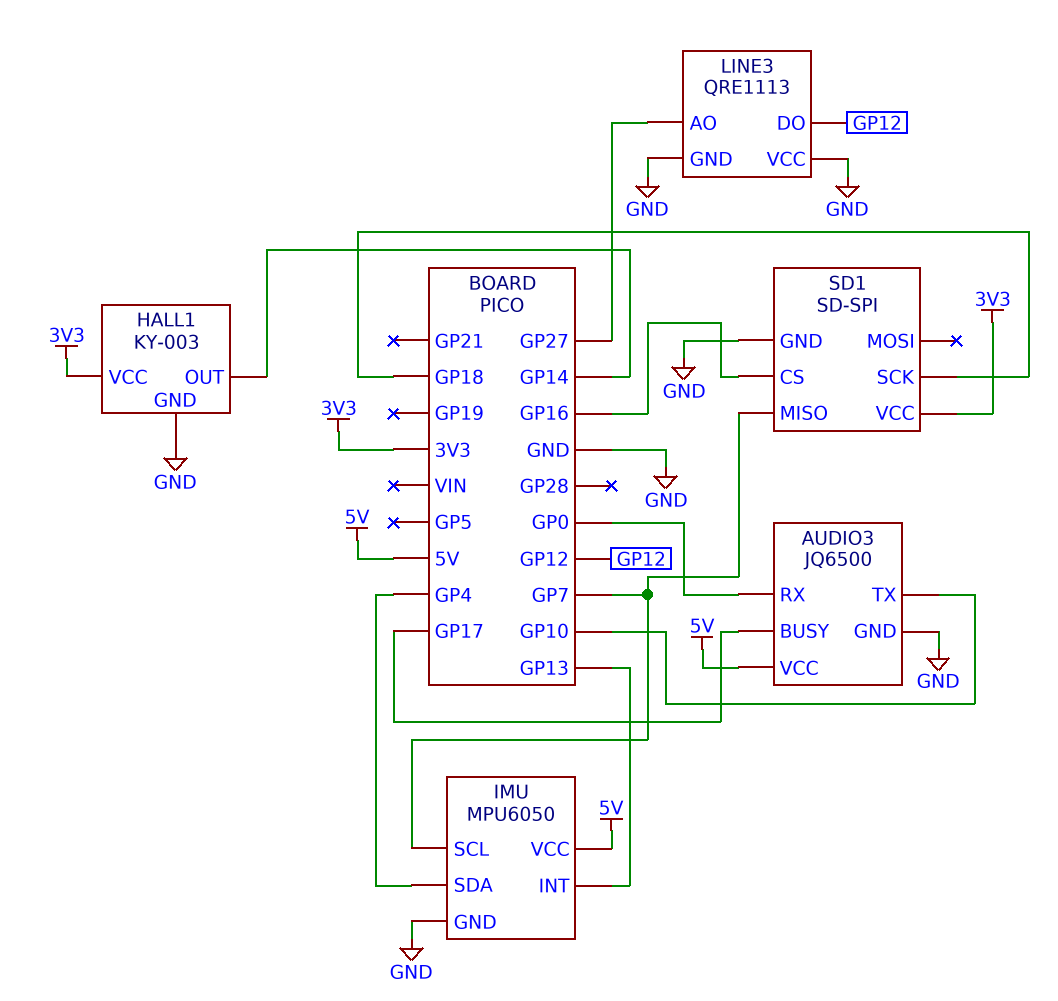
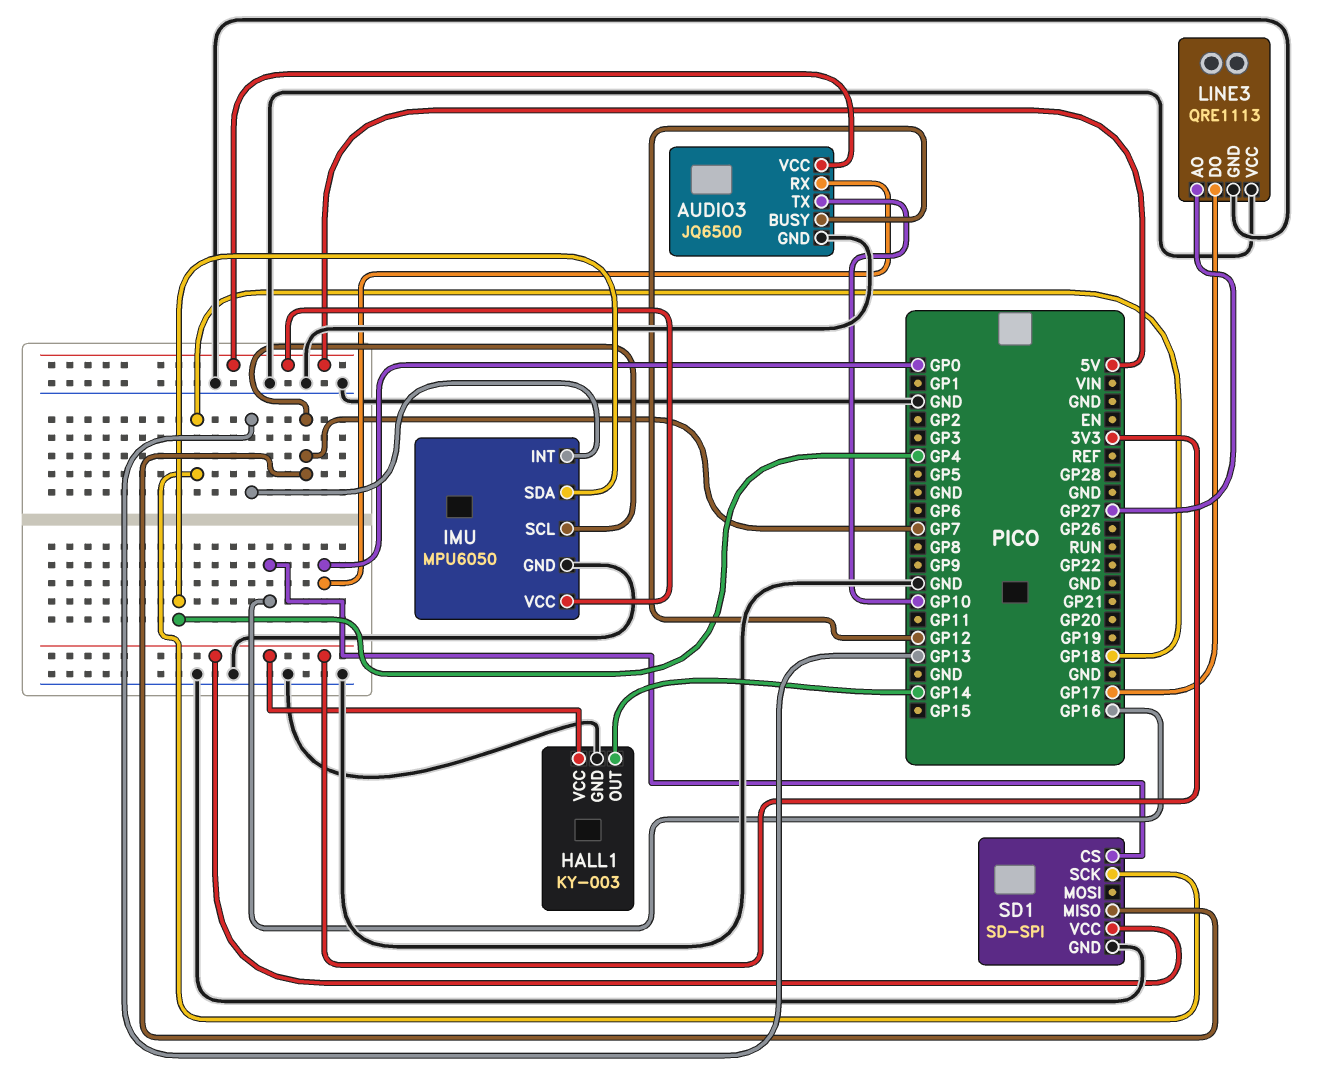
AUDIO3 pin BUSY: GP17 -> GP12
LINE3 pin DO: GP12 -> GP17

